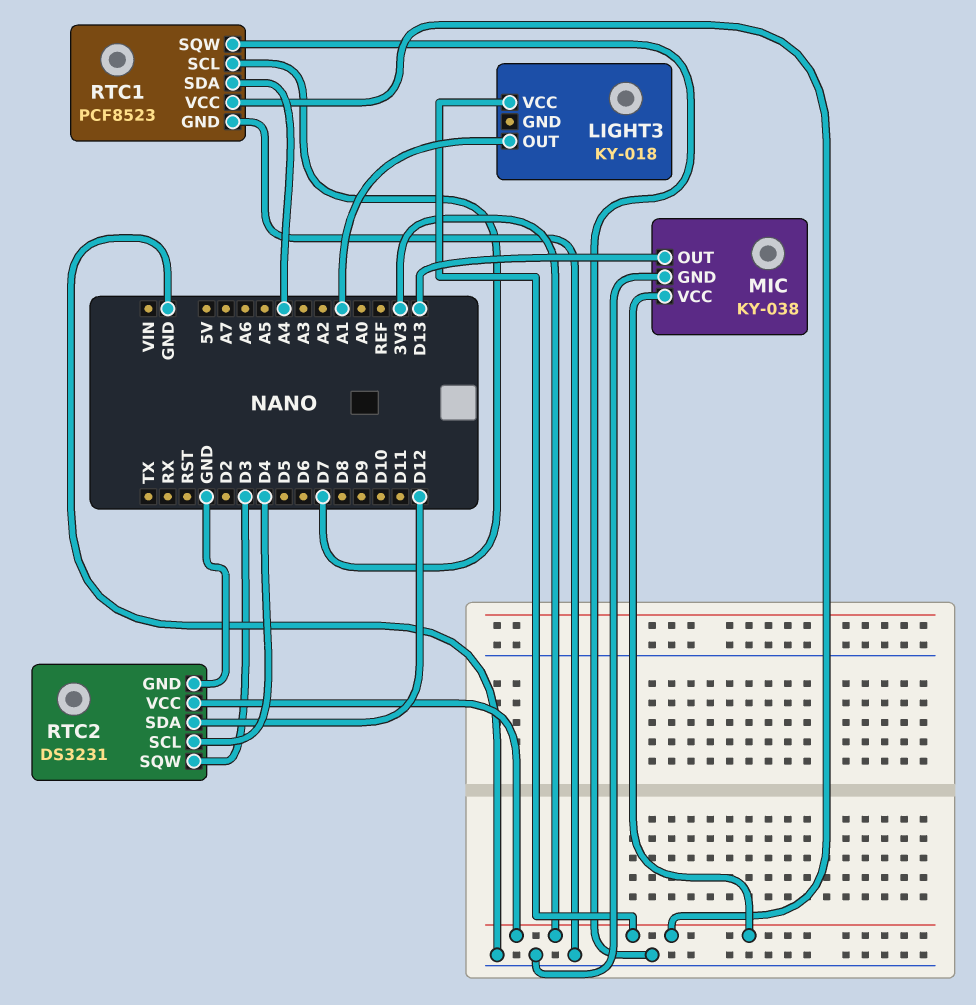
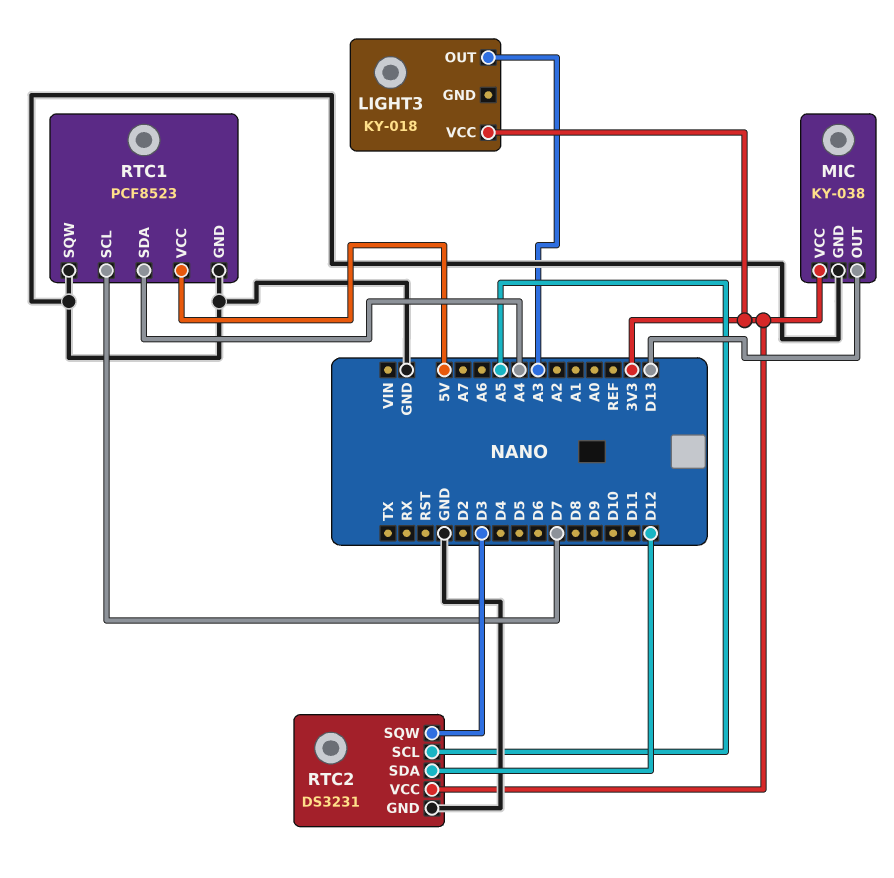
LIGHT3 pin OUT: A1 -> A3
RTC1 pin VCC: 3V3 -> 5V
RTC2 pin SCL: D4 -> A5

